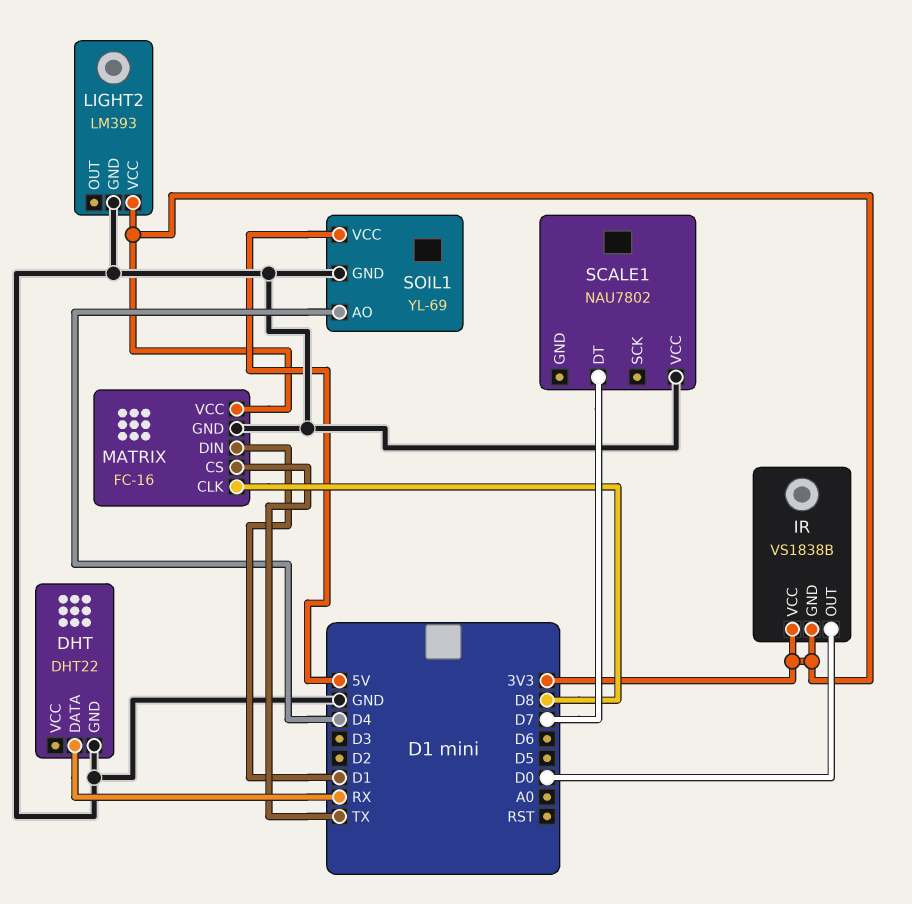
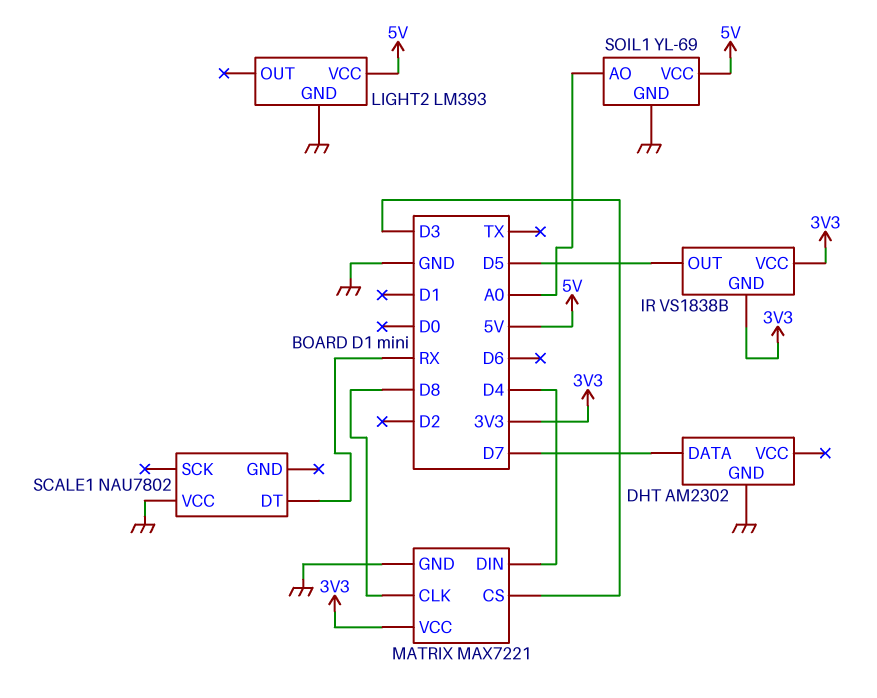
DHT: DHT22 -> AM2302
DHT pin DATA: RX -> D7
IR pin OUT: D0 -> D5
LIGHT2 pin VCC: 3V3 -> 5V
MATRIX: FC-16 -> MAX7221
MATRIX pin CS: TX -> D3
MATRIX pin DIN: D1 -> D4
SCALE1 pin DT: D7 -> RX
SOIL1 pin AO: D4 -> A0

